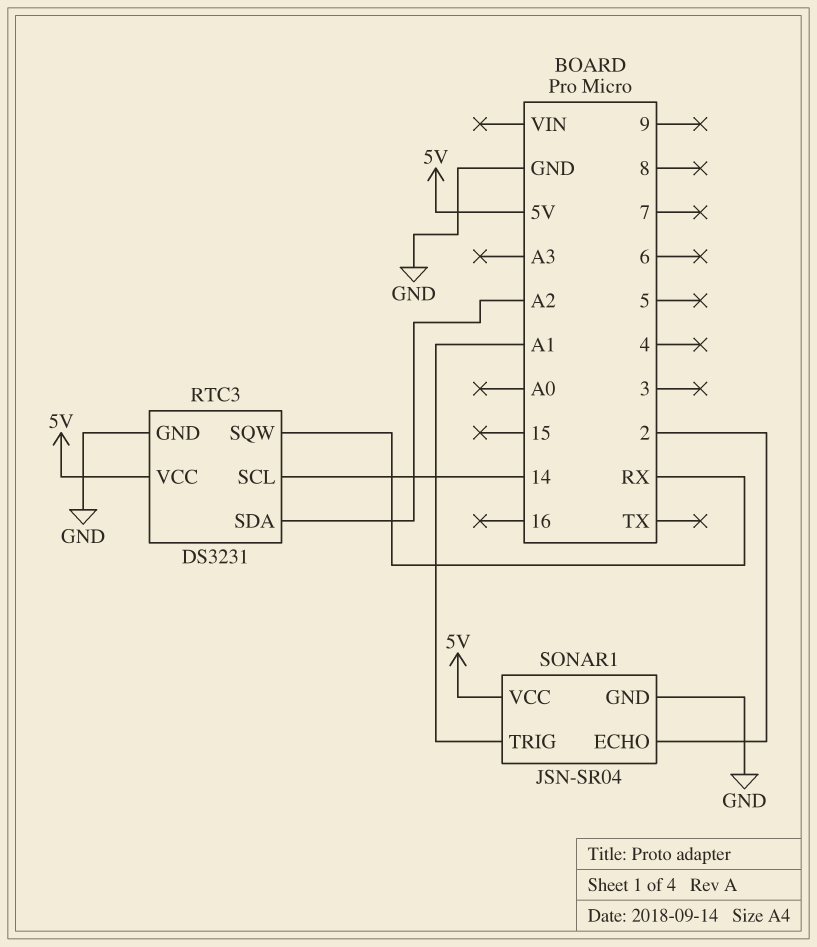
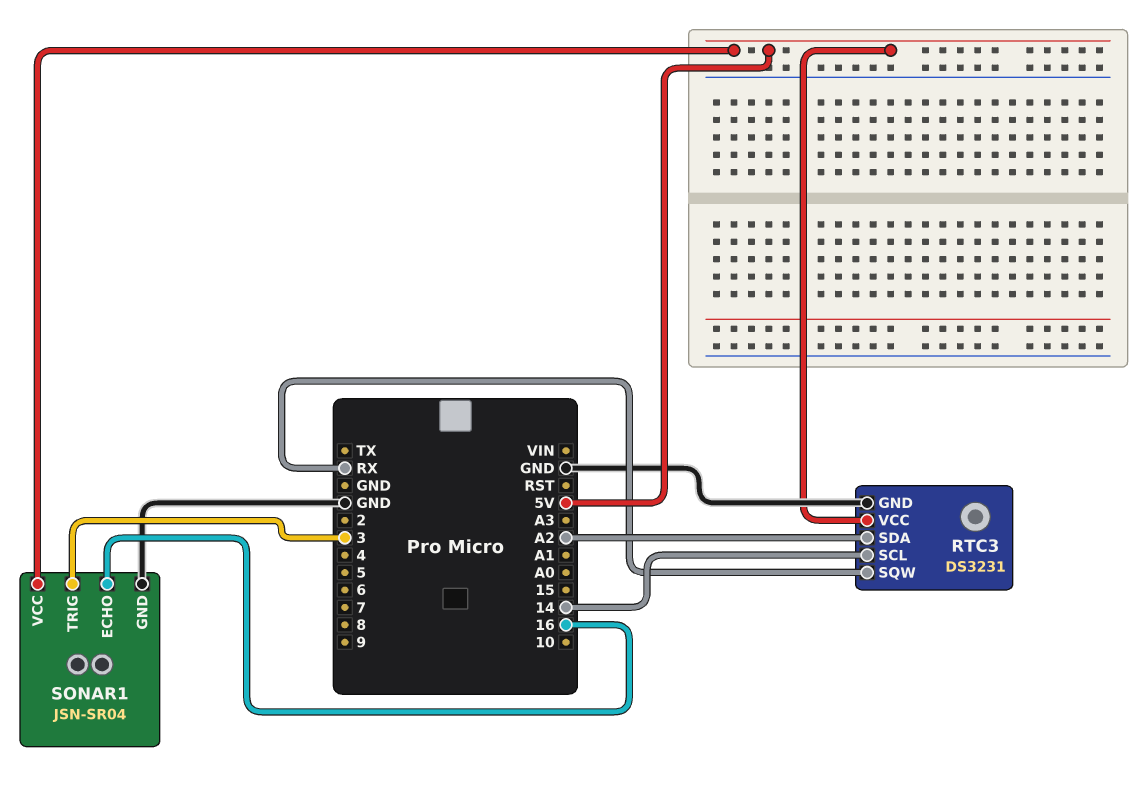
SONAR1 pin ECHO: 2 -> 16
SONAR1 pin TRIG: A1 -> 3

